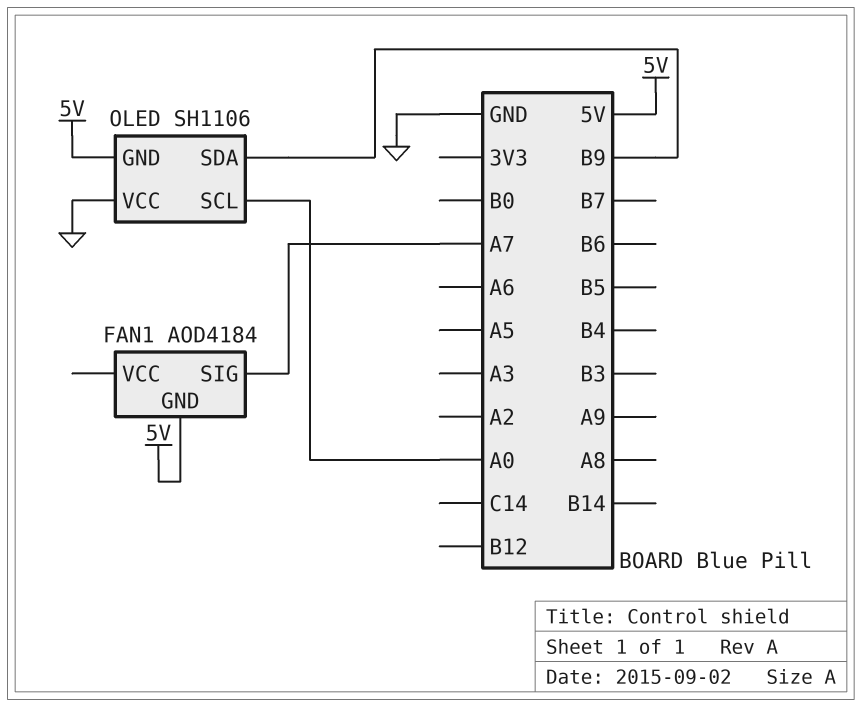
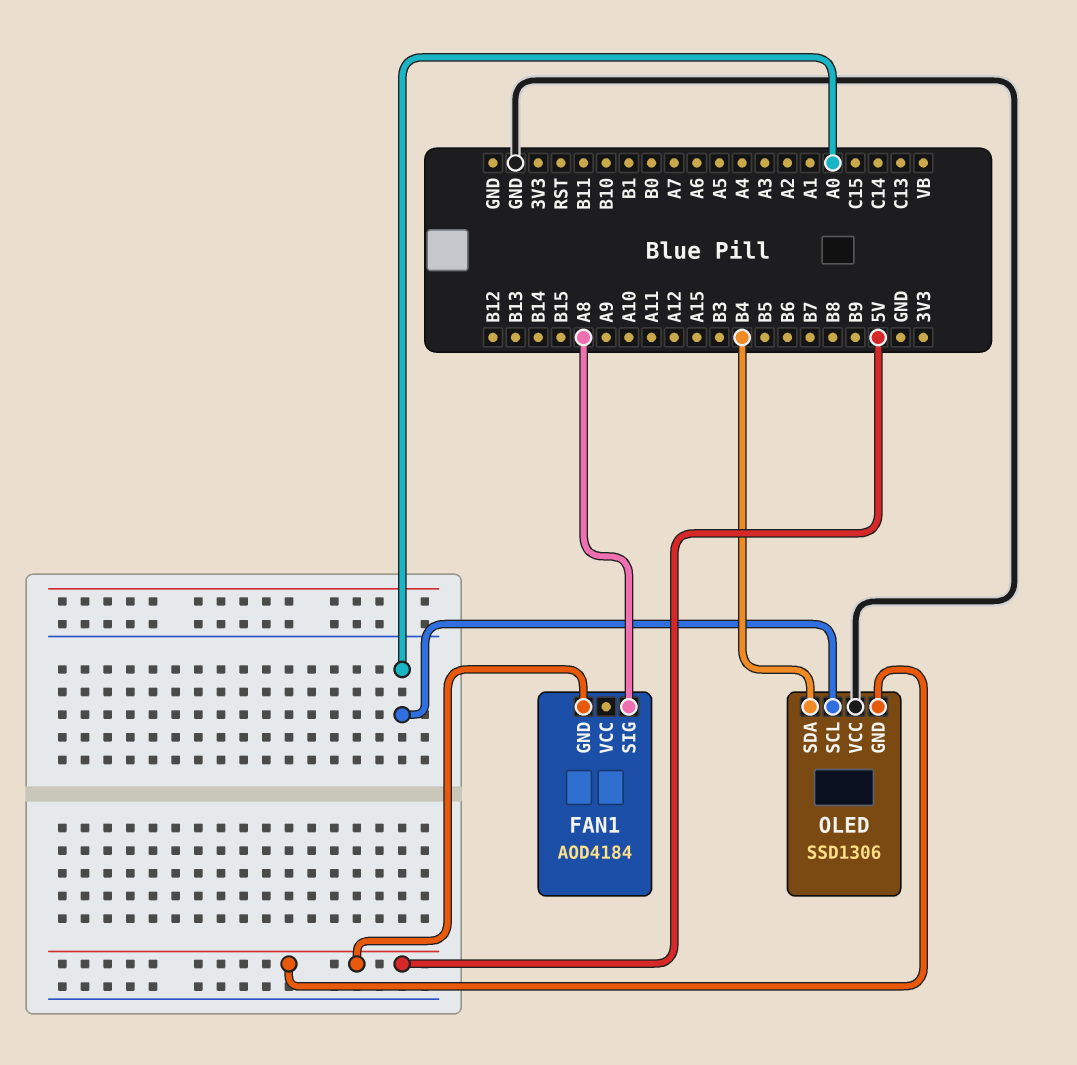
FAN1 pin SIG: A7 -> A8
OLED: SH1106 -> SSD1306
OLED pin SDA: B9 -> B4

